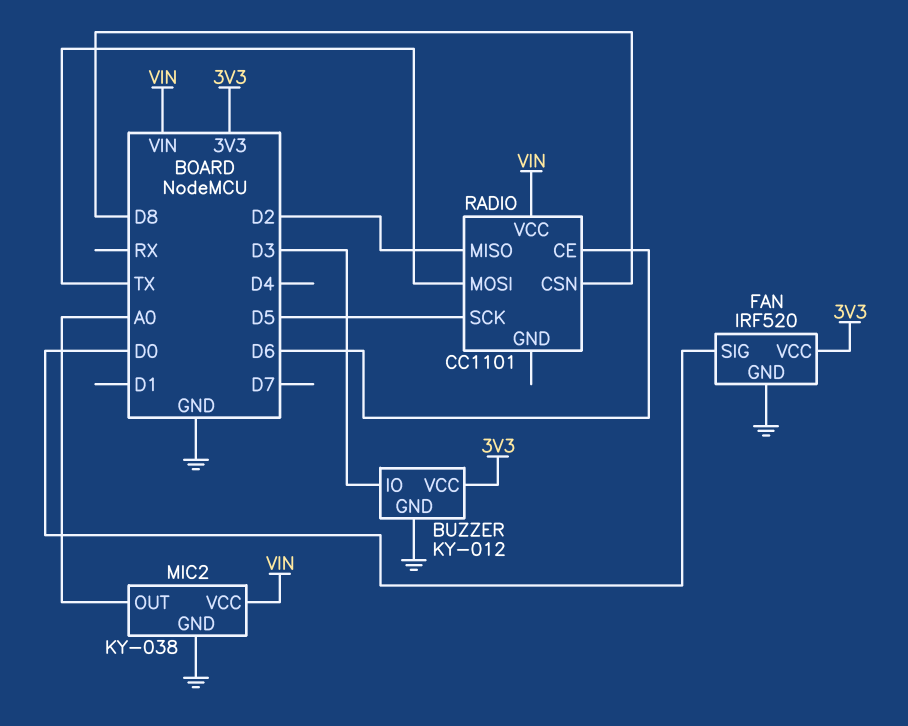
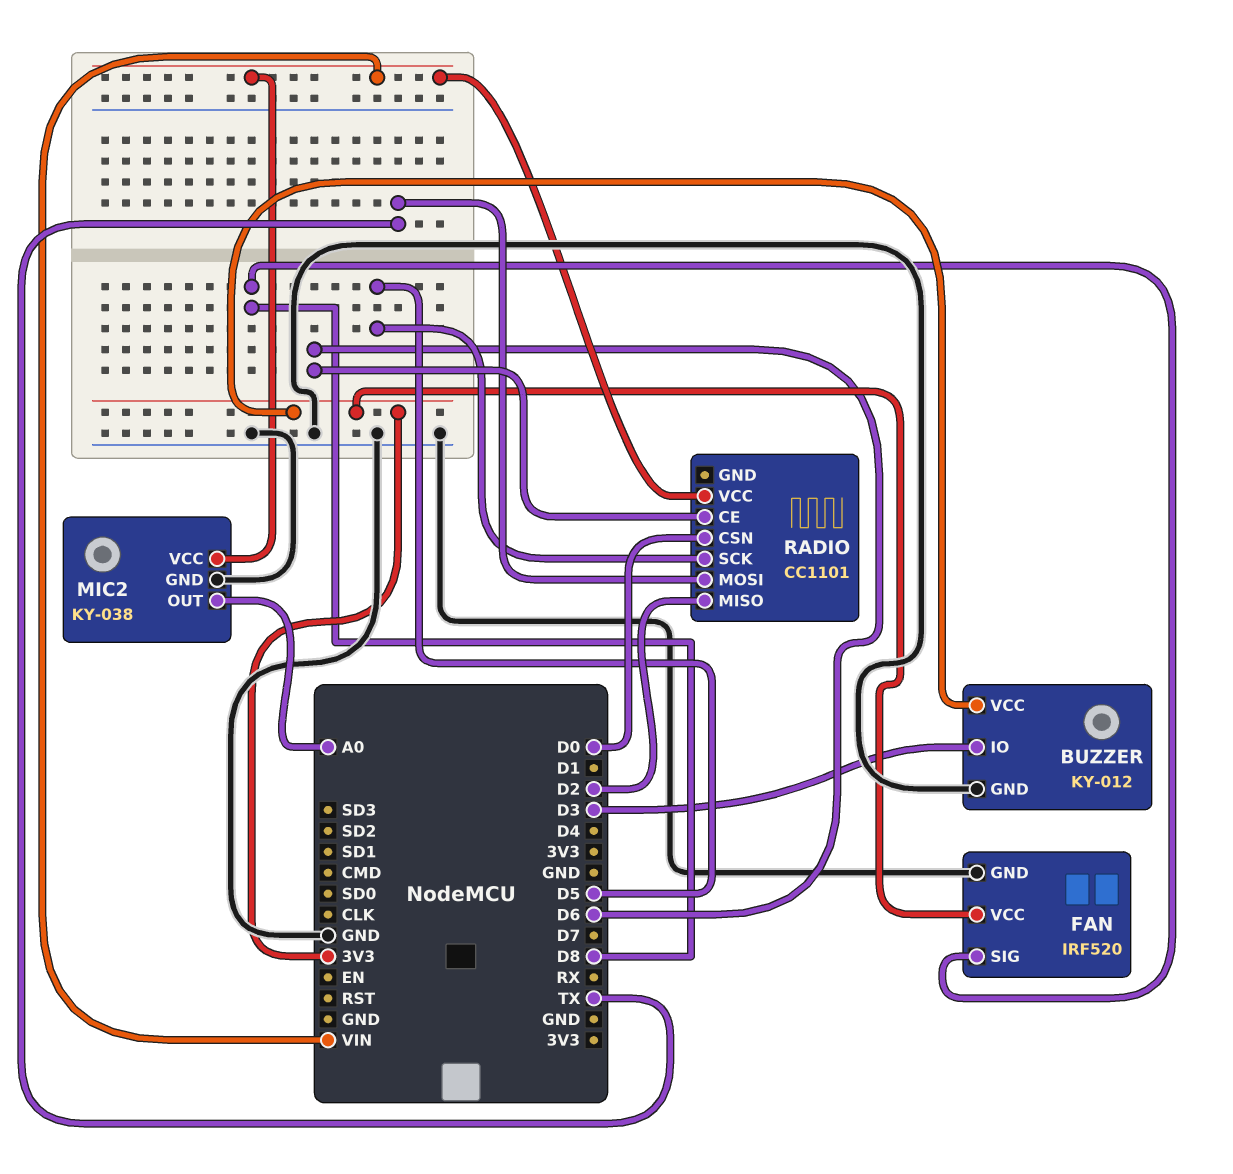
FAN pin SIG: D0 -> D8
RADIO pin CSN: D8 -> D0

